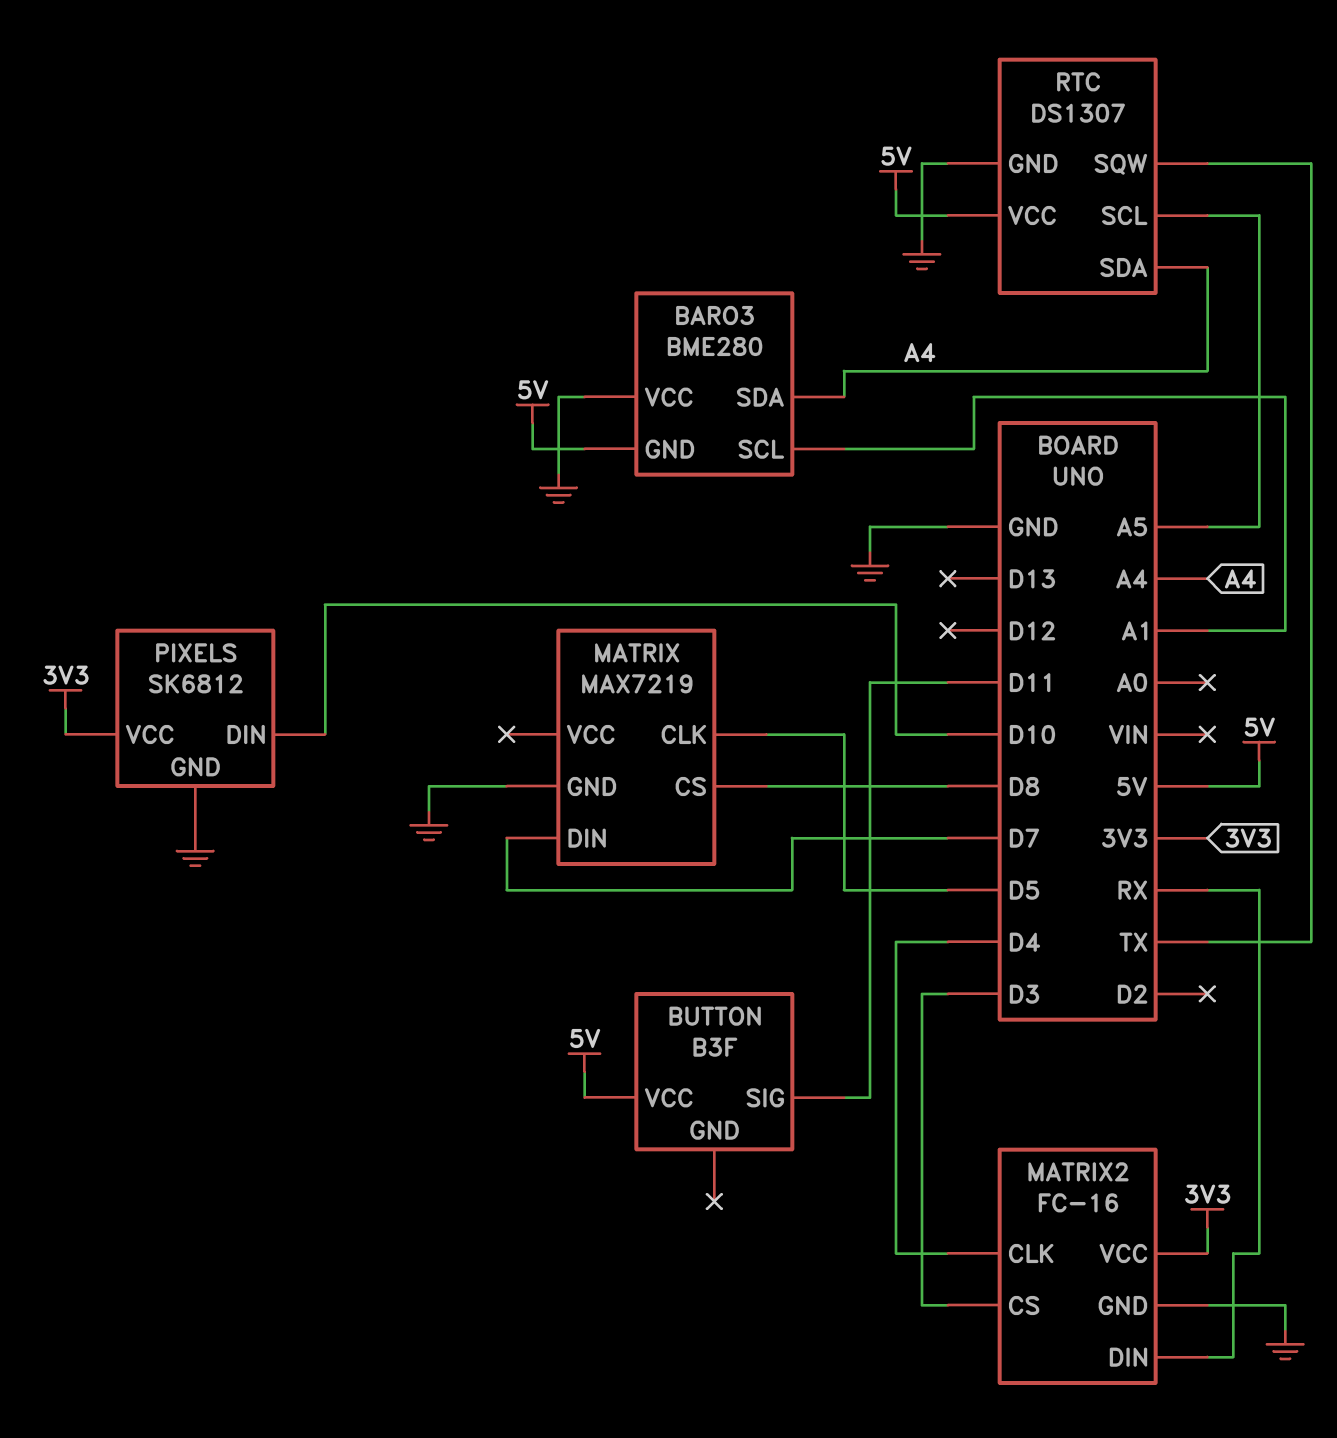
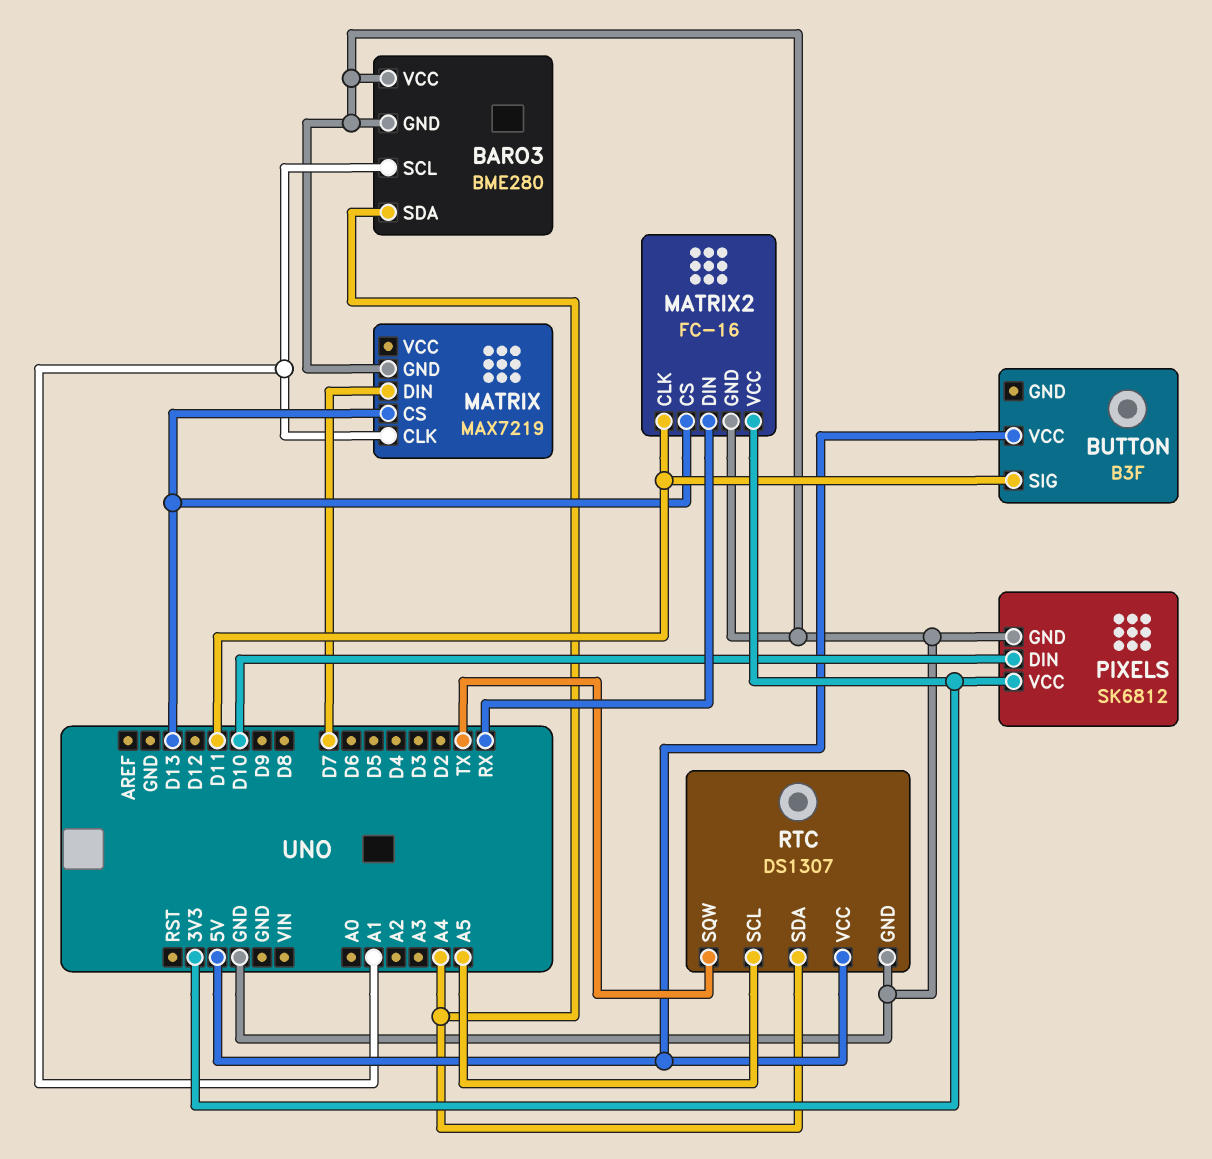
BARO3 pin GND: 5V -> GND
MATRIX pin CLK: D5 -> A1
MATRIX pin CS: D8 -> D13
MATRIX2 pin CLK: D4 -> D11
MATRIX2 pin CS: D3 -> D13

